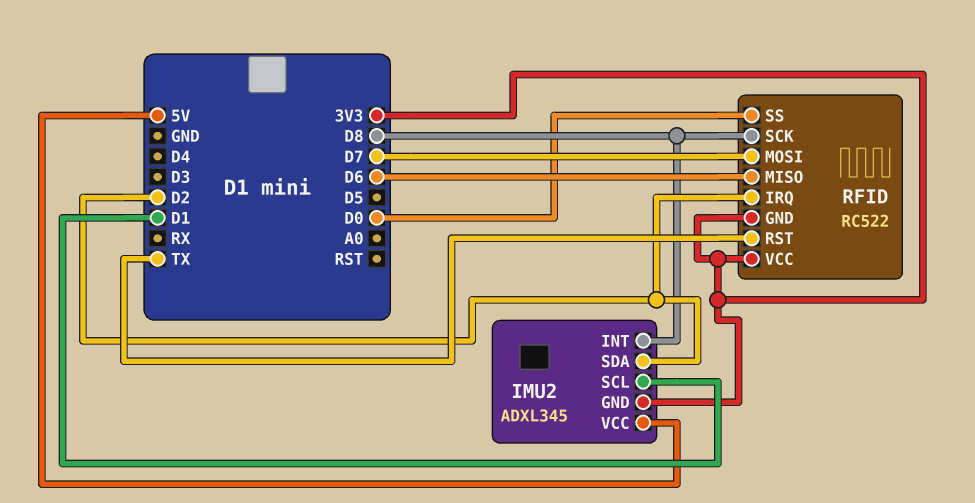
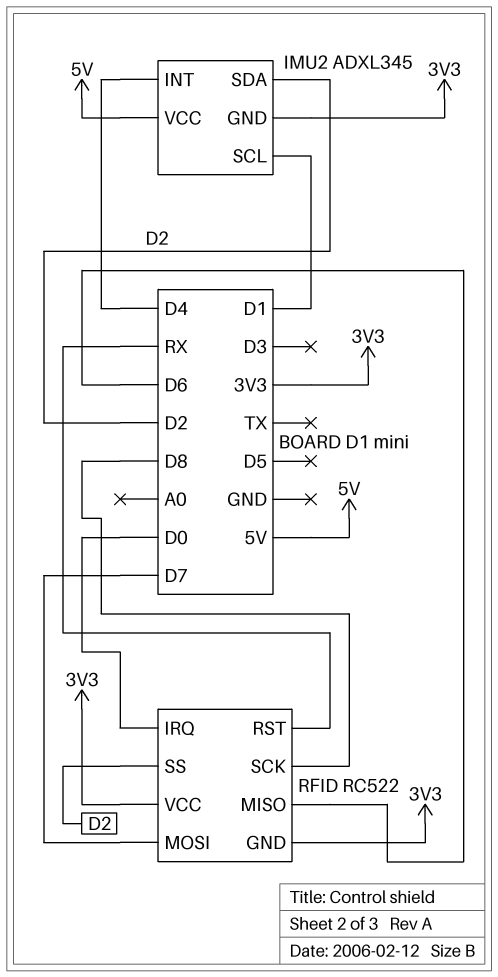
IMU2 pin INT: D8 -> D4
RFID pin IRQ: D2 -> D0
RFID pin RST: TX -> RX
RFID pin SS: D0 -> D2

